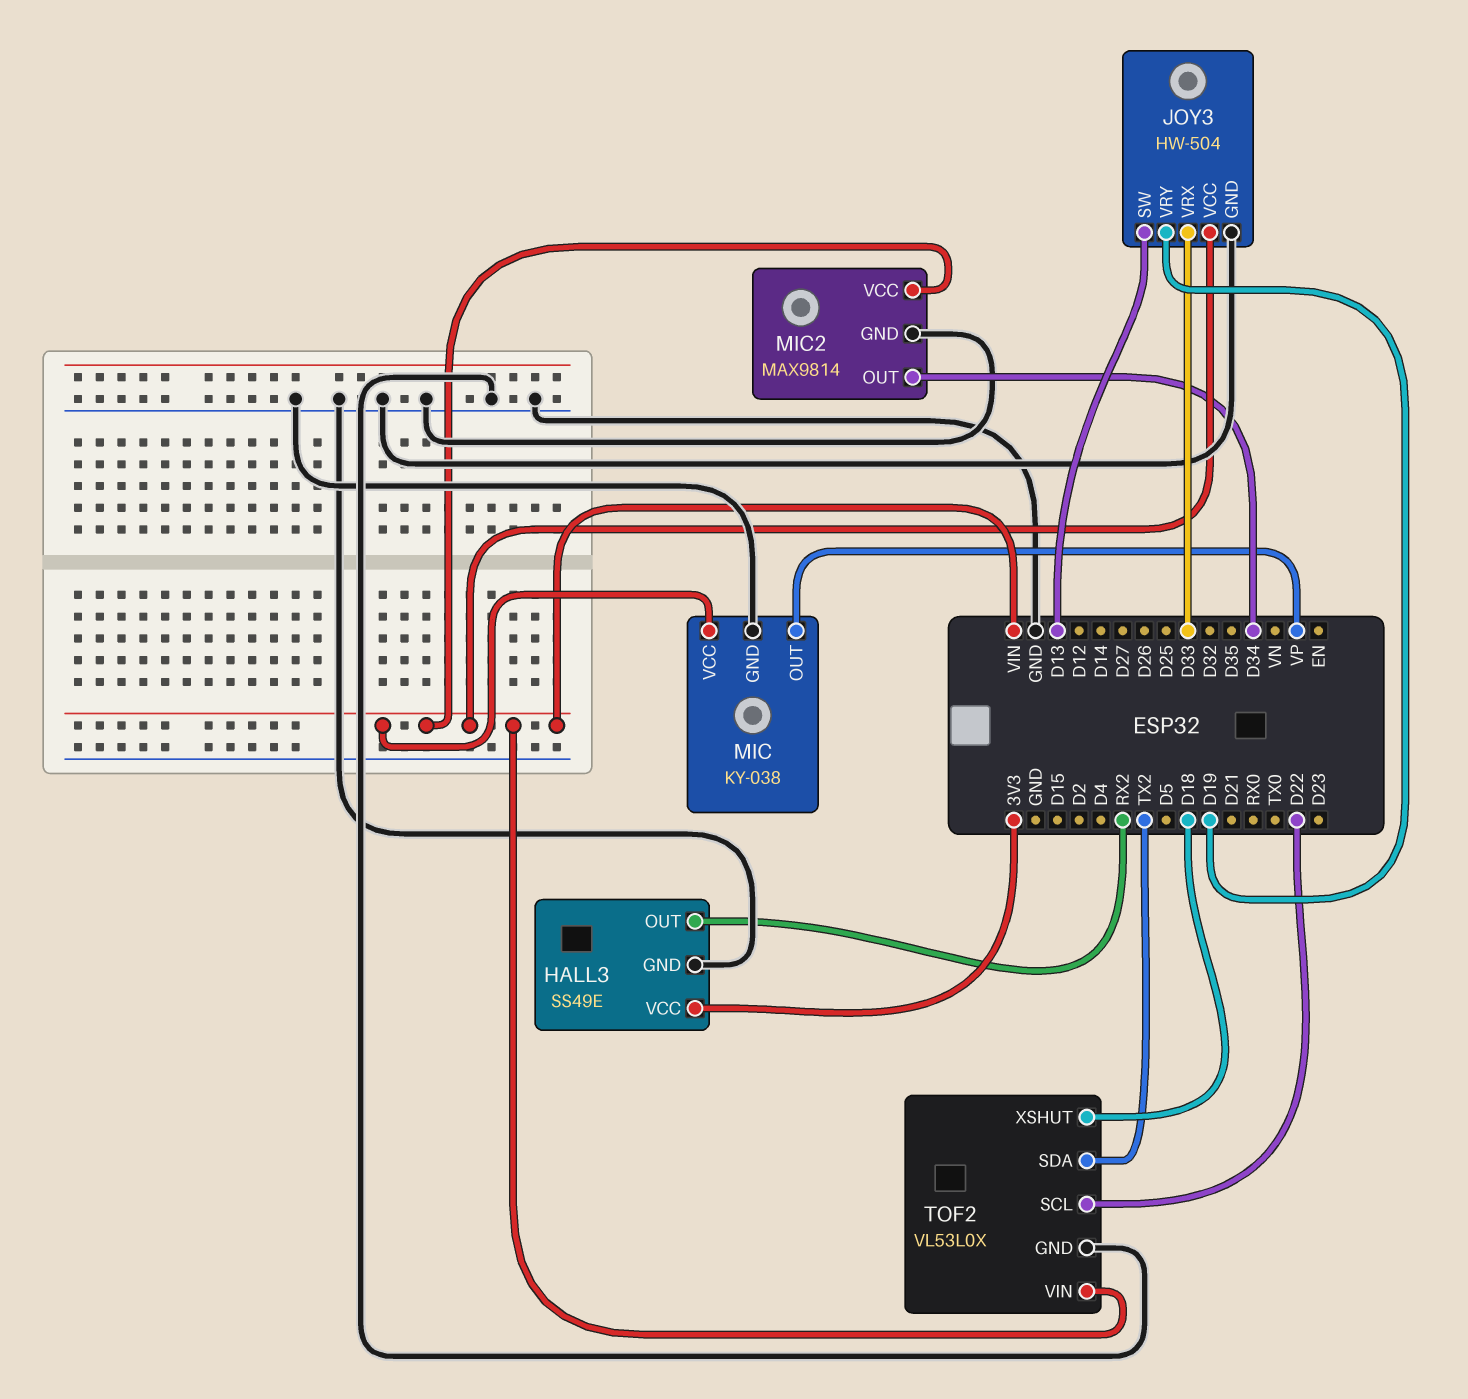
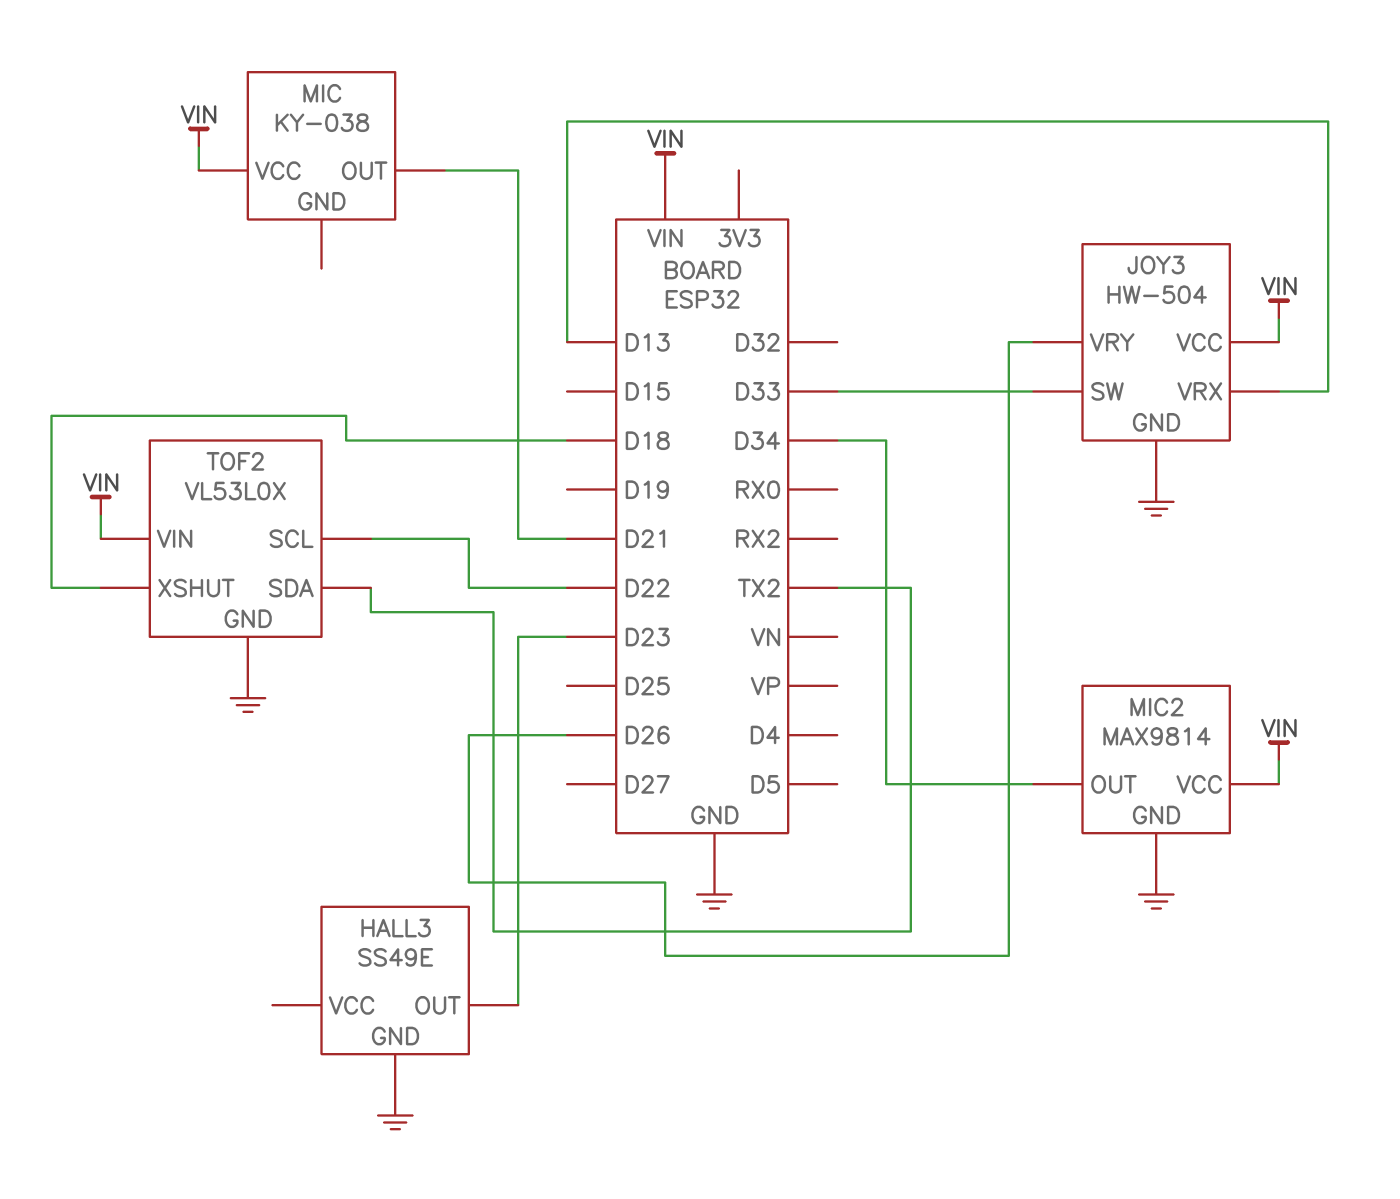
HALL3 pin OUT: RX2 -> D23
HALL3 pin VCC: 3V3 -> none
JOY3 pin SW: D13 -> D33
JOY3 pin VRX: D33 -> D13
JOY3 pin VRY: D19 -> D26
MIC pin GND: GND -> none
MIC pin OUT: VP -> D21

